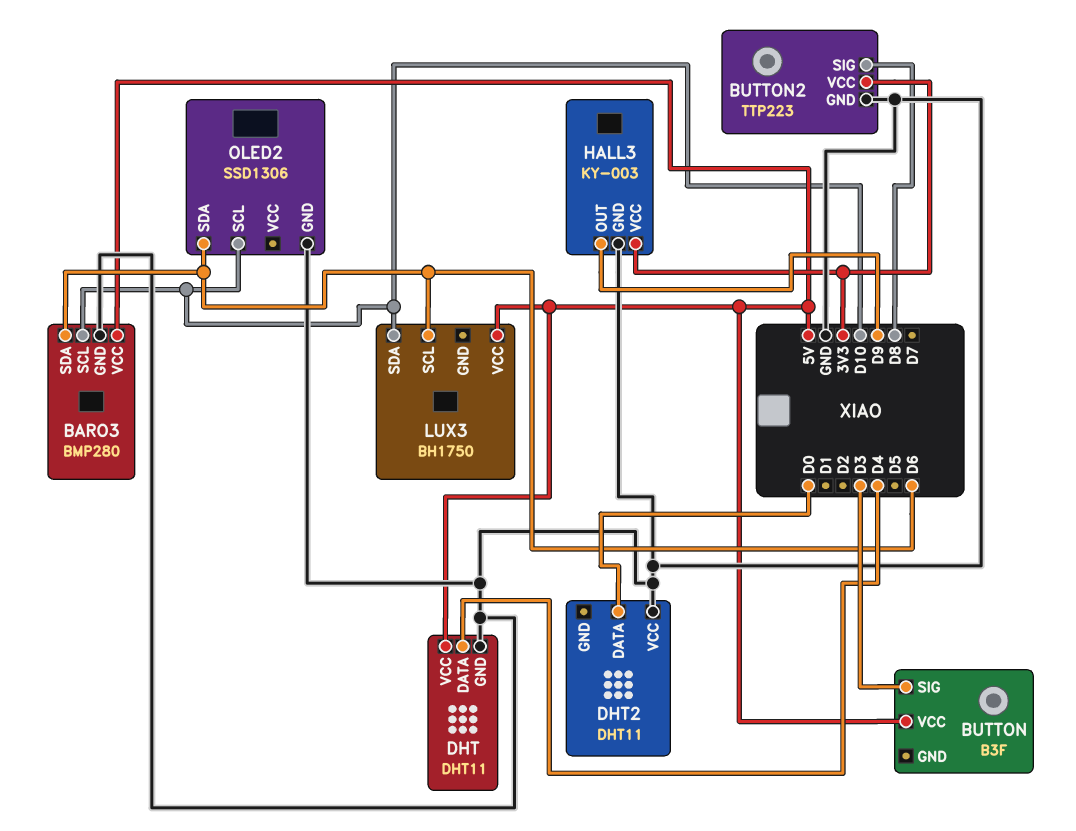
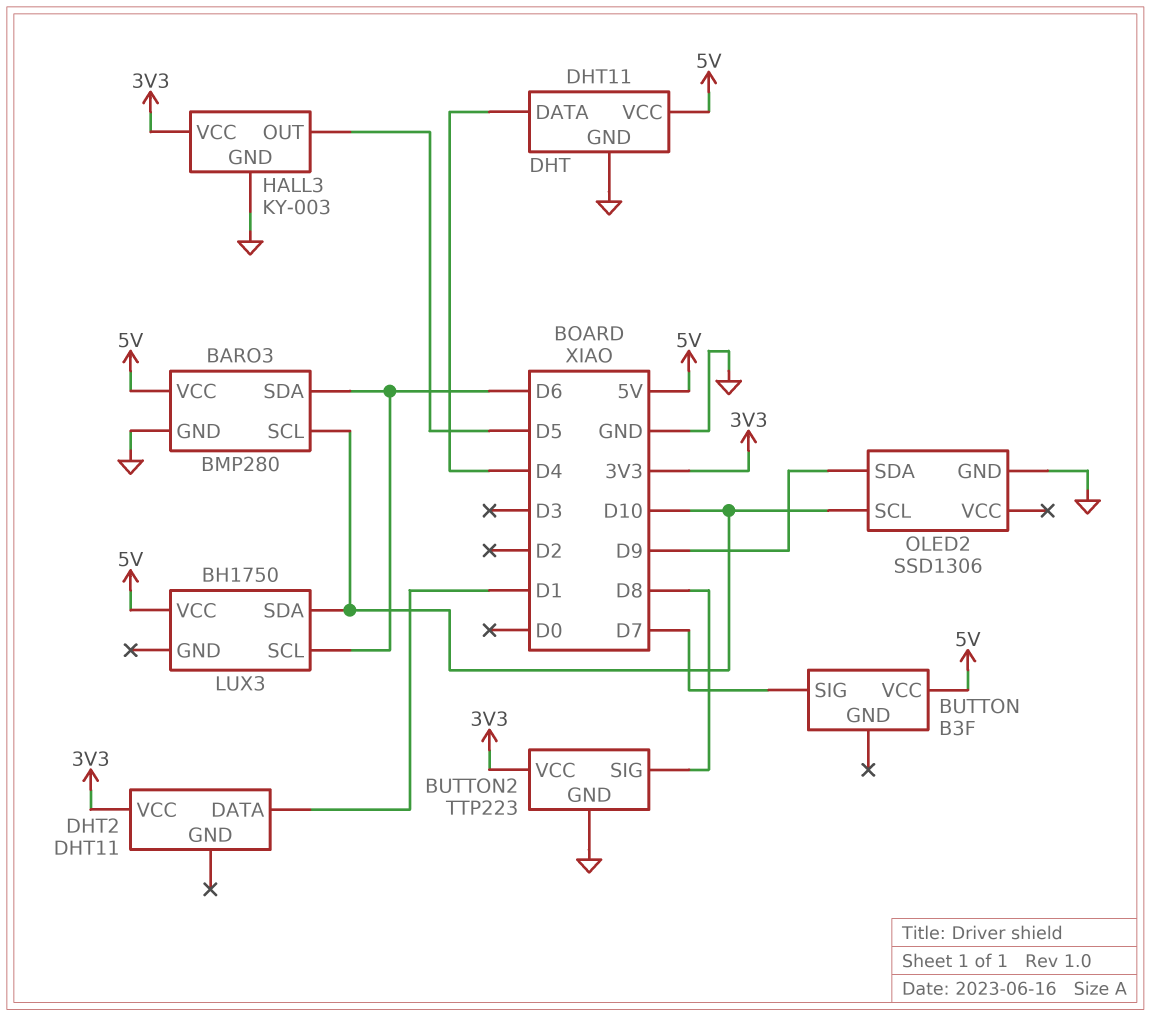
BUTTON pin SIG: D3 -> D7
DHT2 pin DATA: D0 -> D1
DHT2 pin VCC: GND -> 3V3
HALL3 pin OUT: D9 -> D5
OLED2 pin SDA: D6 -> D9

